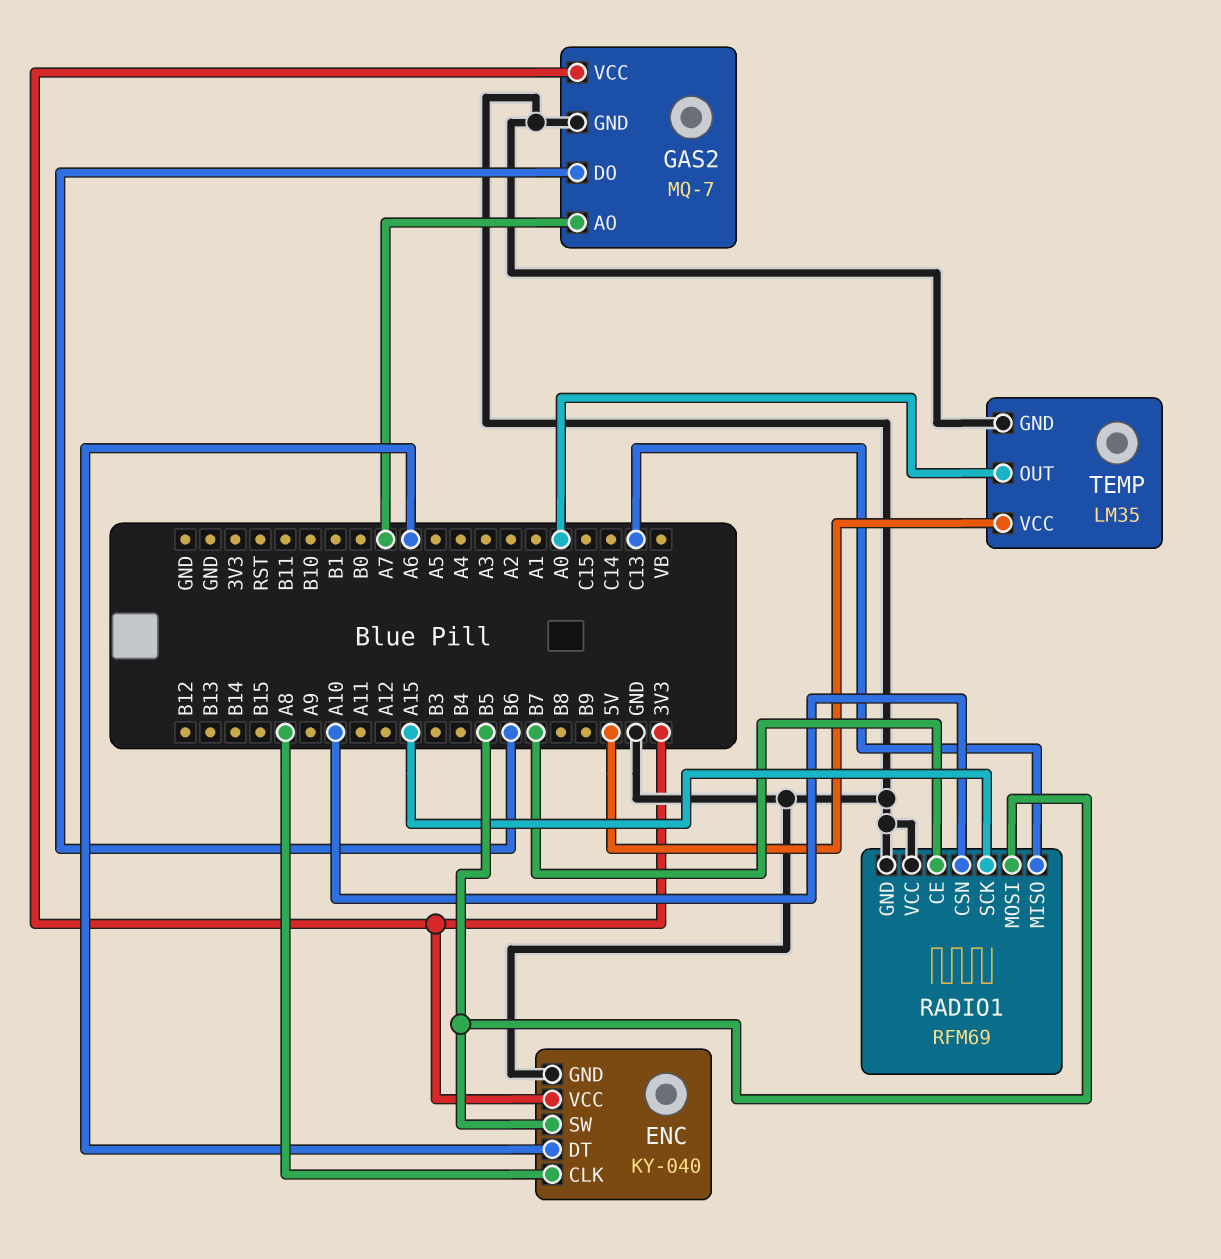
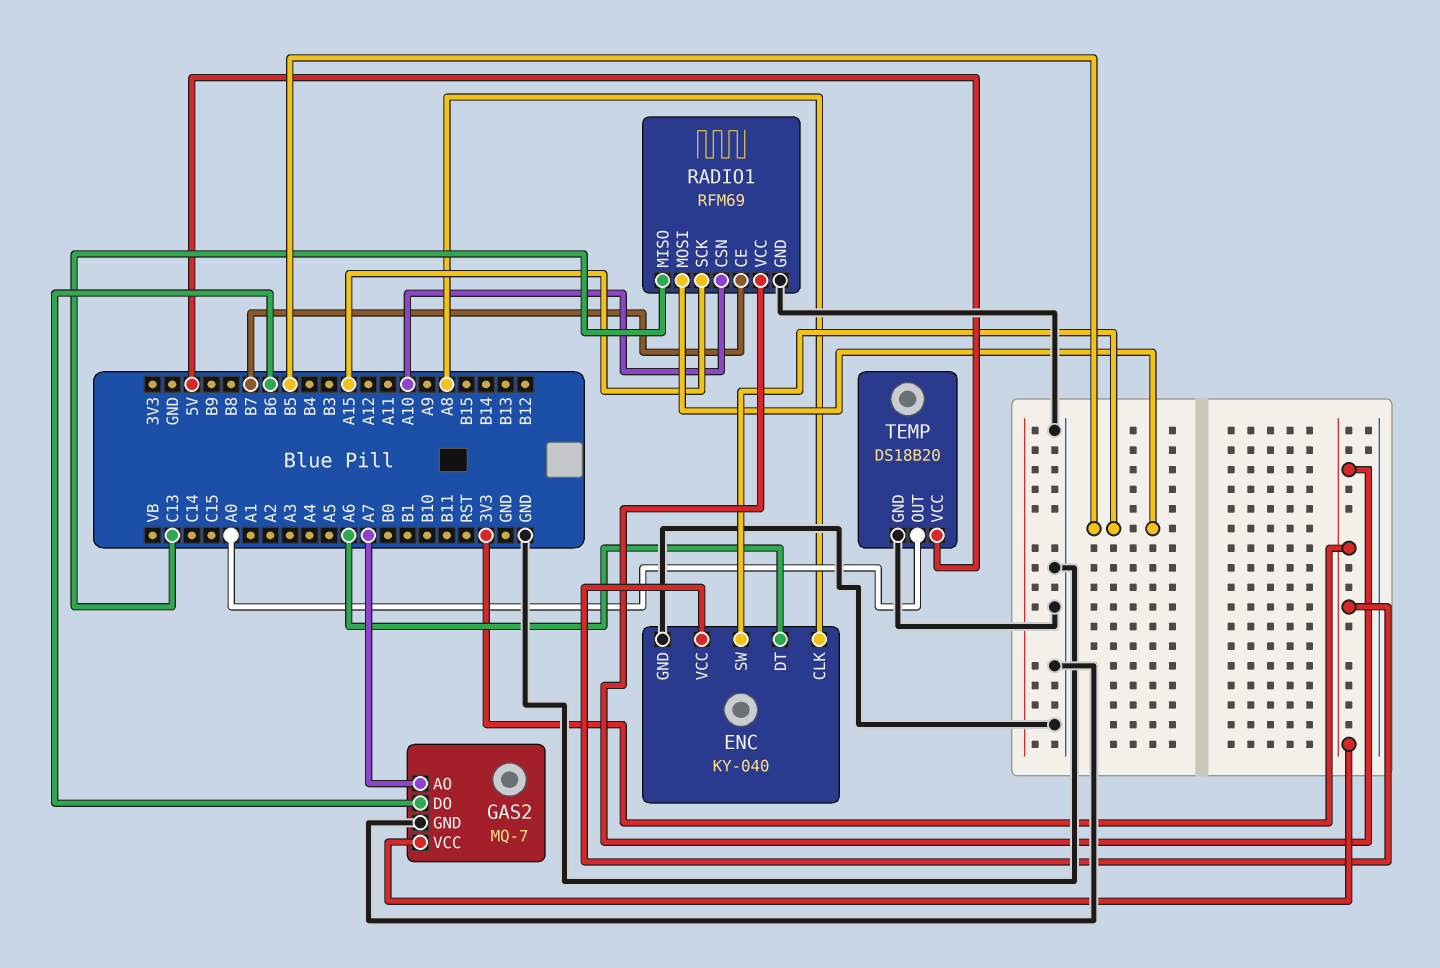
RADIO1 pin VCC: GND -> 3V3
TEMP: LM35 -> DS18B20

